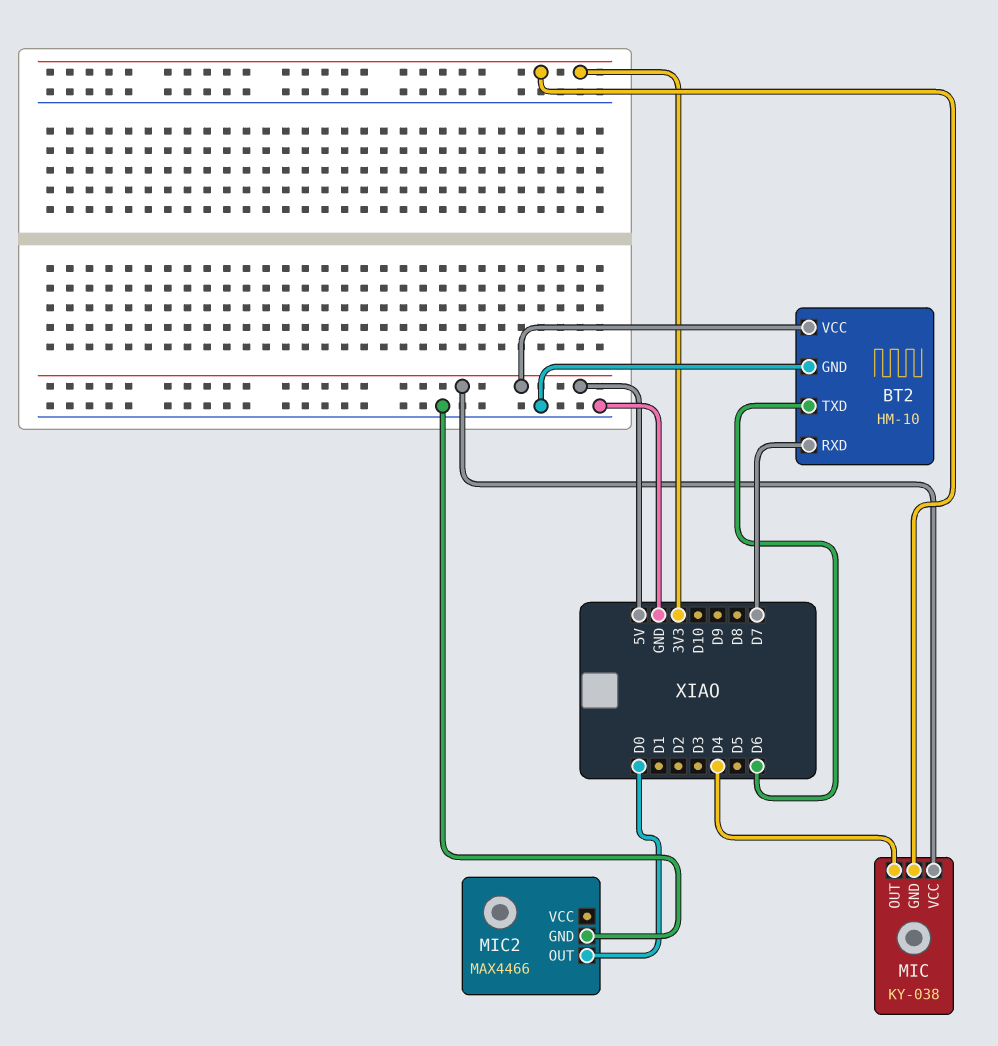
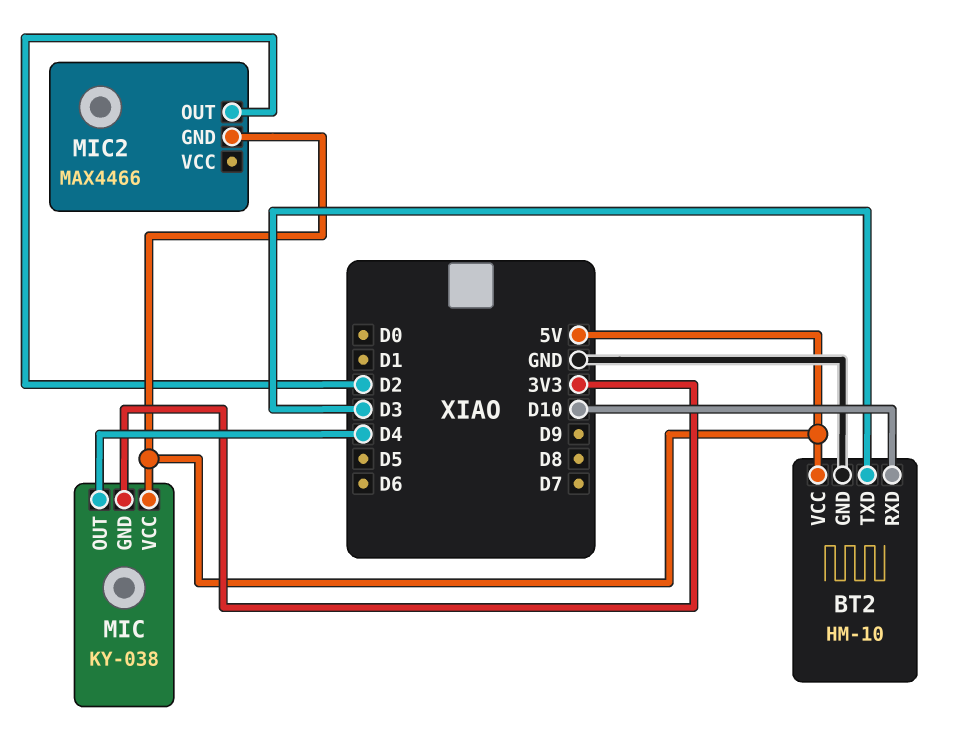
BT2 pin RXD: D7 -> D10
BT2 pin TXD: D6 -> D3
MIC2 pin GND: GND -> 5V
MIC2 pin OUT: D0 -> D2

